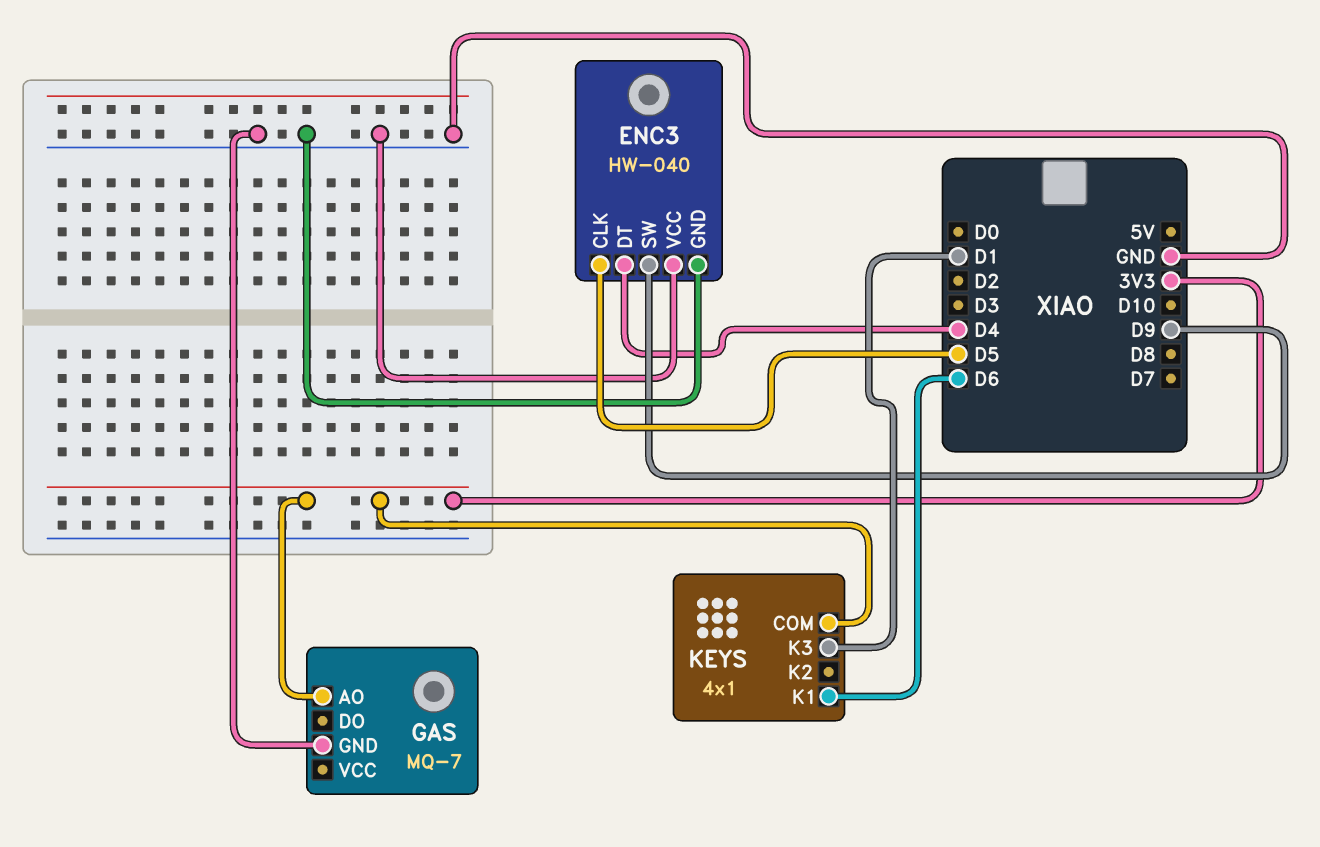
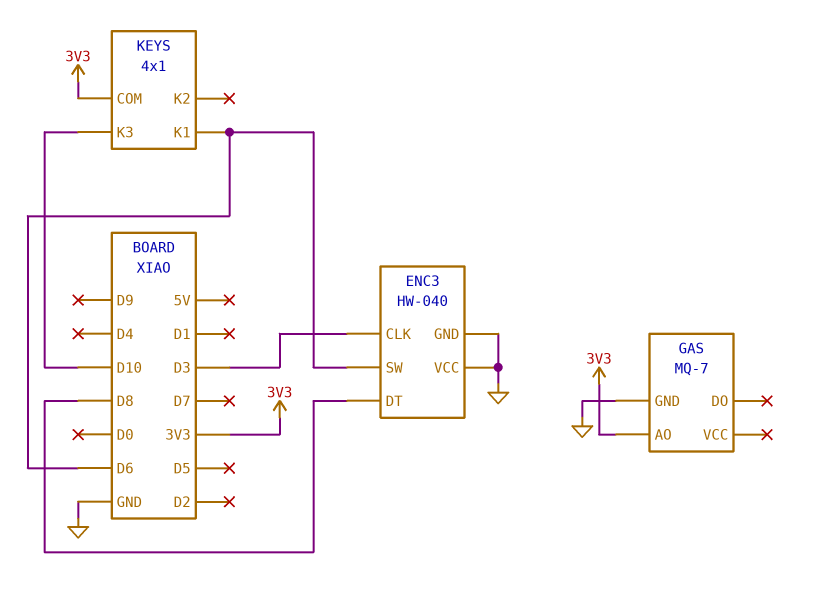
ENC3 pin CLK: D5 -> D3
ENC3 pin DT: D4 -> D8
ENC3 pin SW: D9 -> D6
KEYS pin K3: D1 -> D10

